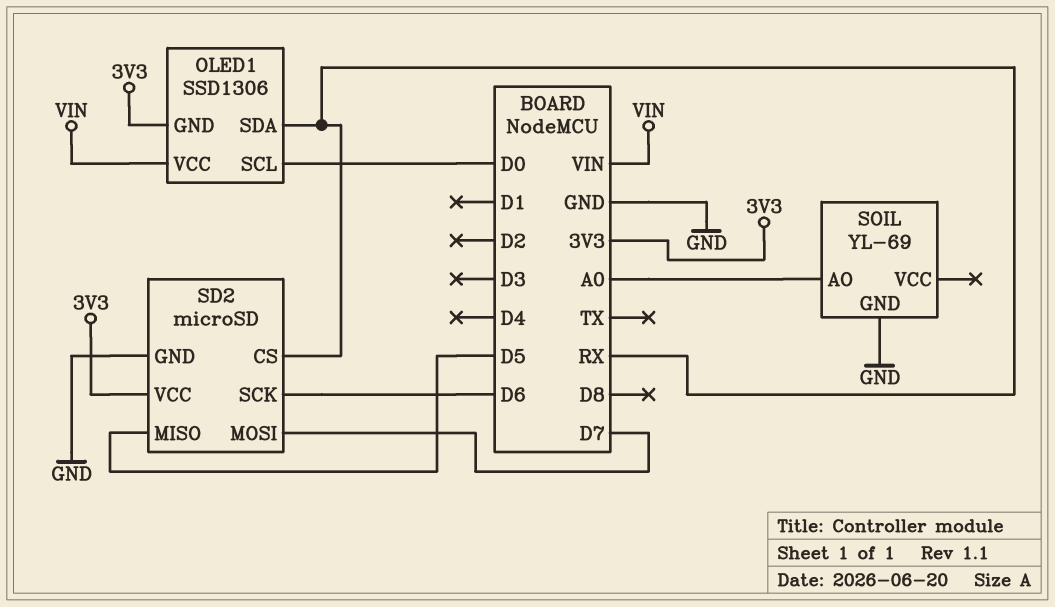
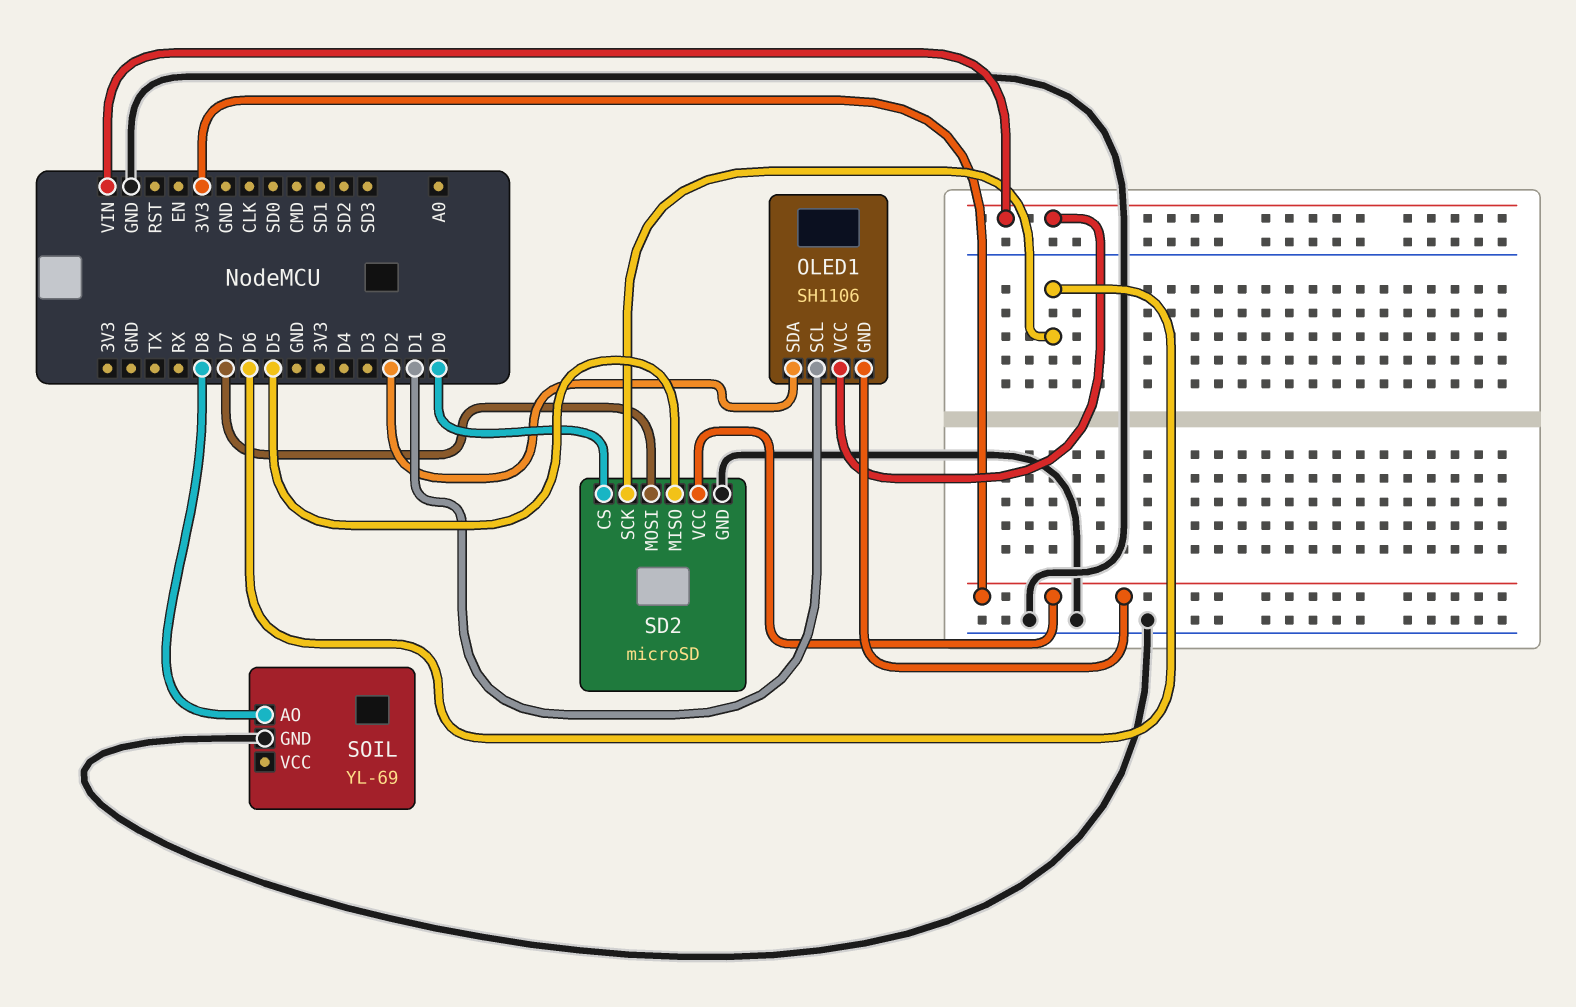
OLED1: SSD1306 -> SH1106
OLED1 pin SCL: D0 -> D1
OLED1 pin SDA: RX -> D2
SD2 pin CS: RX -> D0
SOIL pin AO: A0 -> D8

